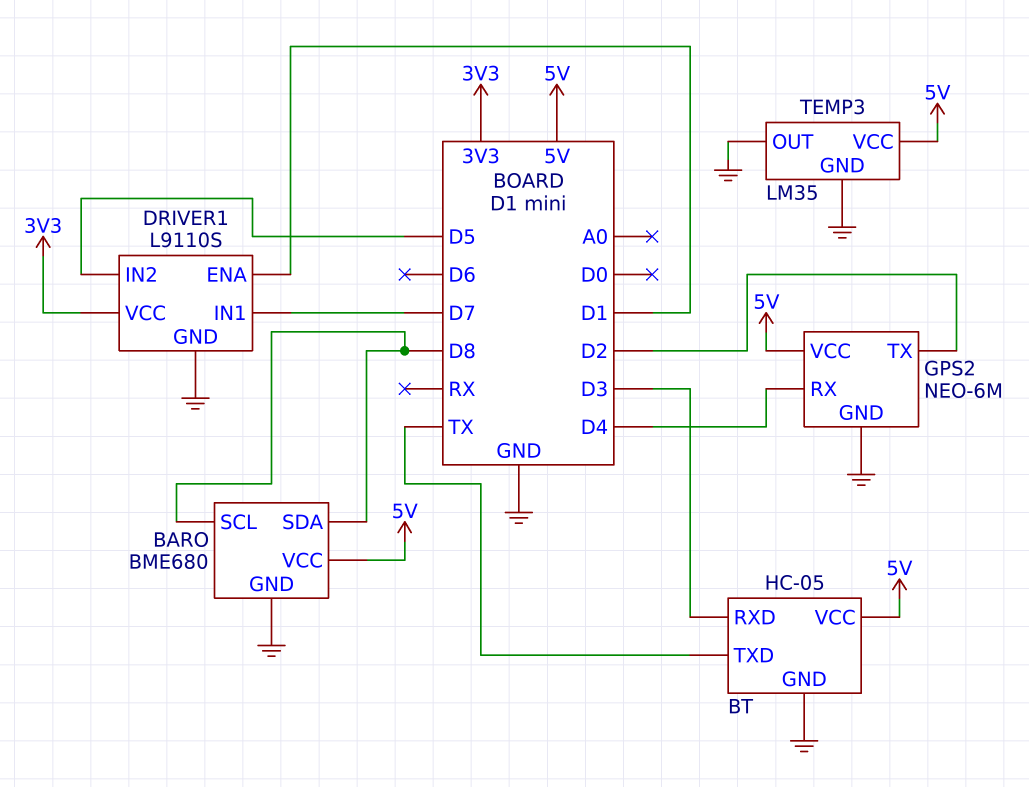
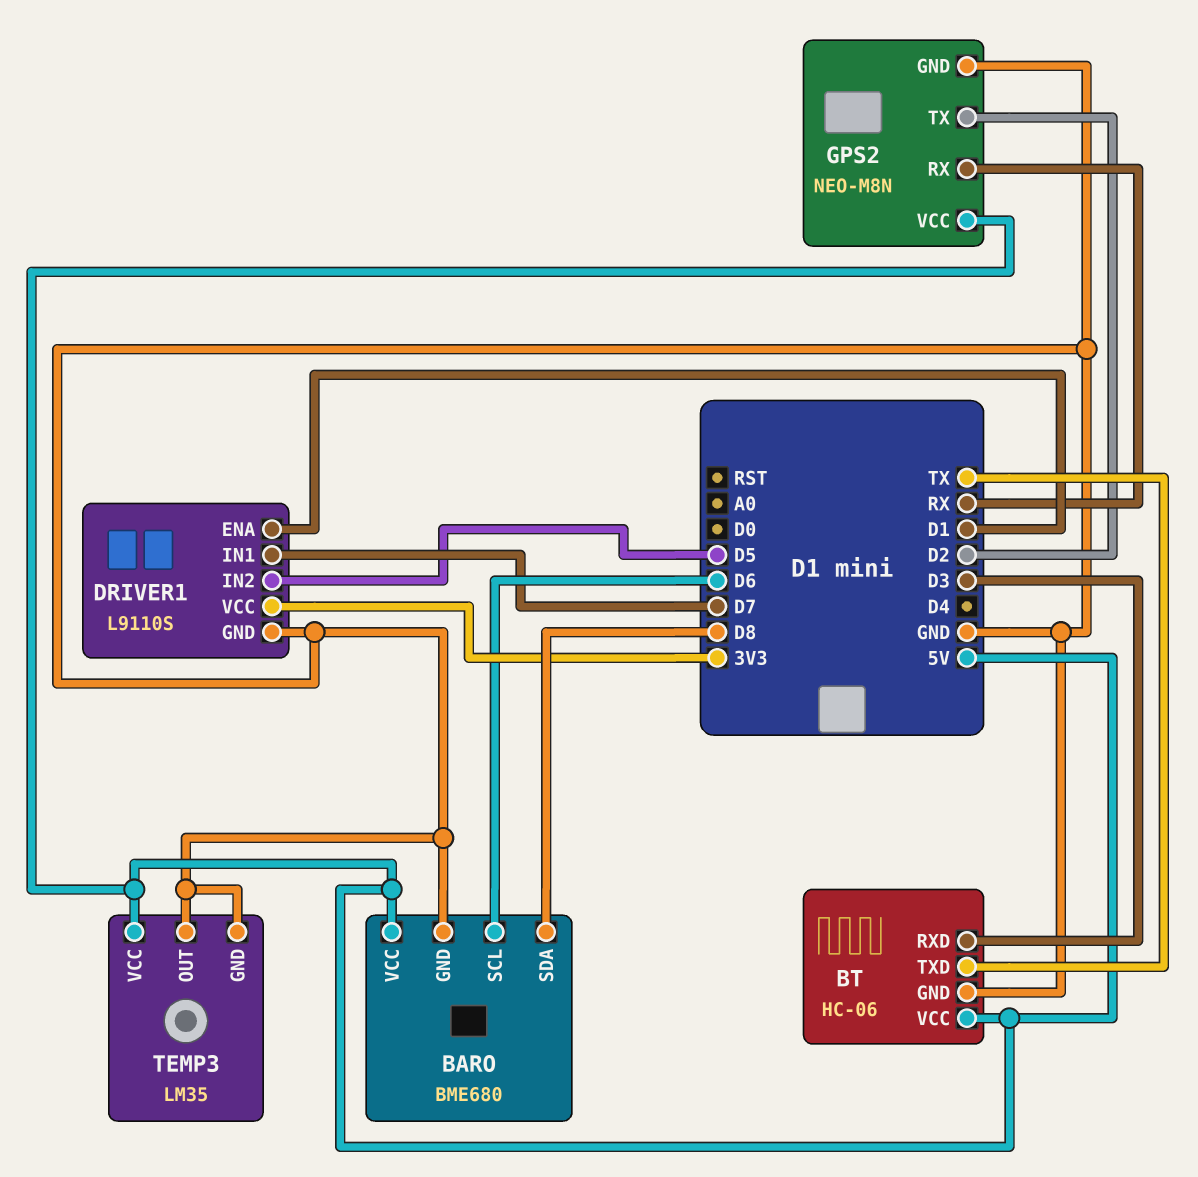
BARO pin SCL: D8 -> D6
BT: HC-05 -> HC-06
GPS2: NEO-6M -> NEO-M8N
GPS2 pin RX: D4 -> RX

